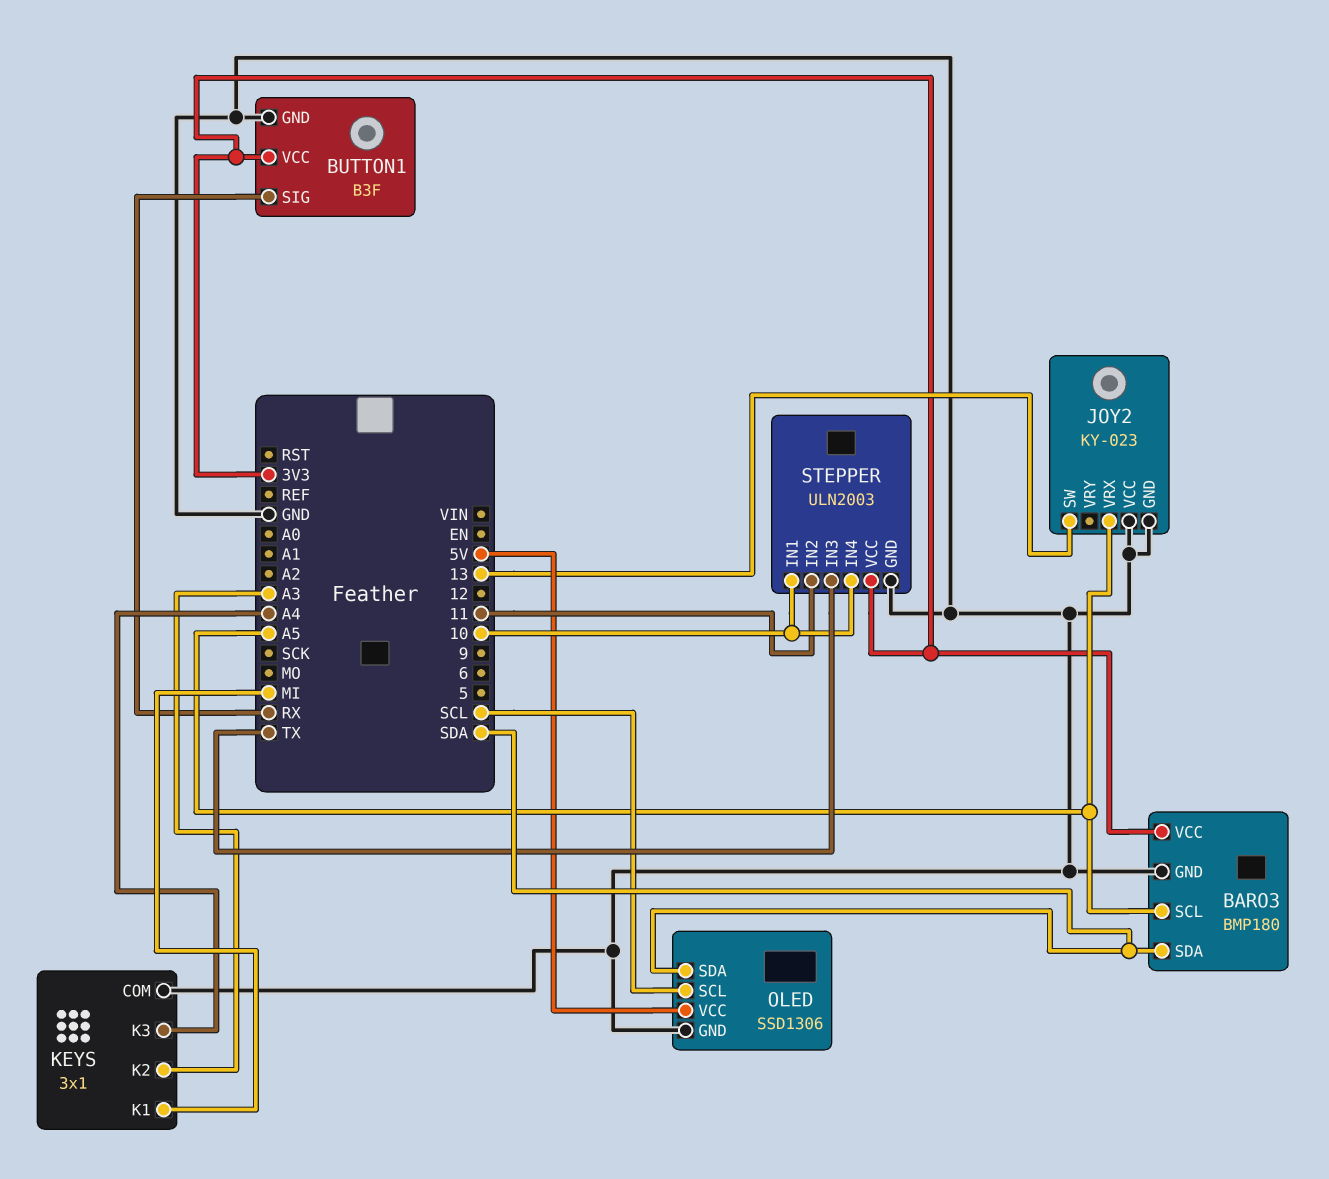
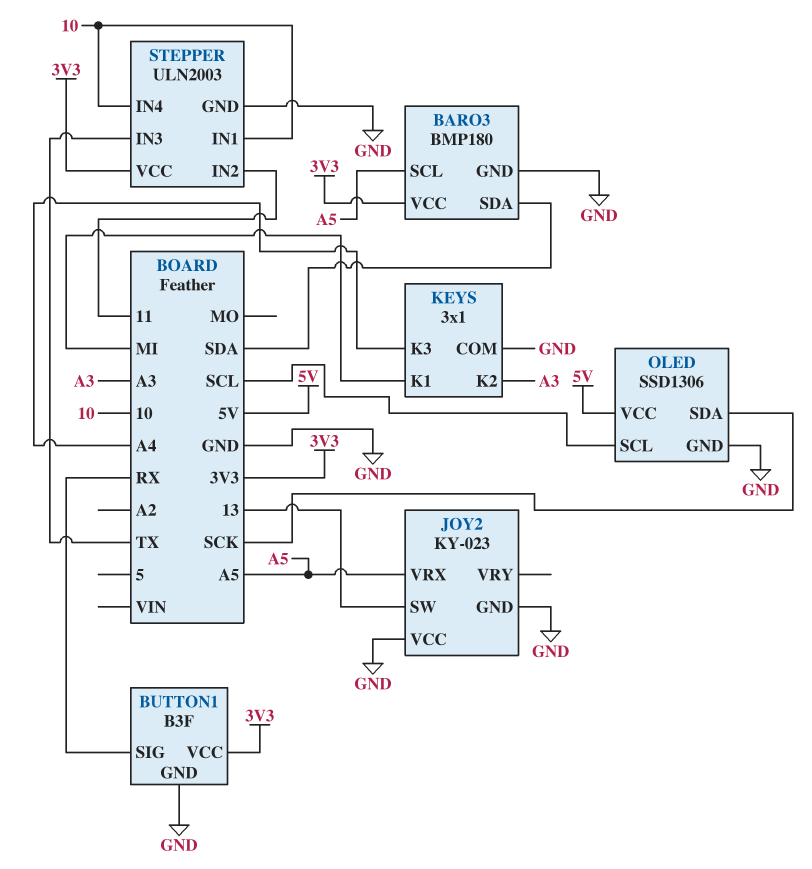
OLED pin SDA: SDA -> SCK

